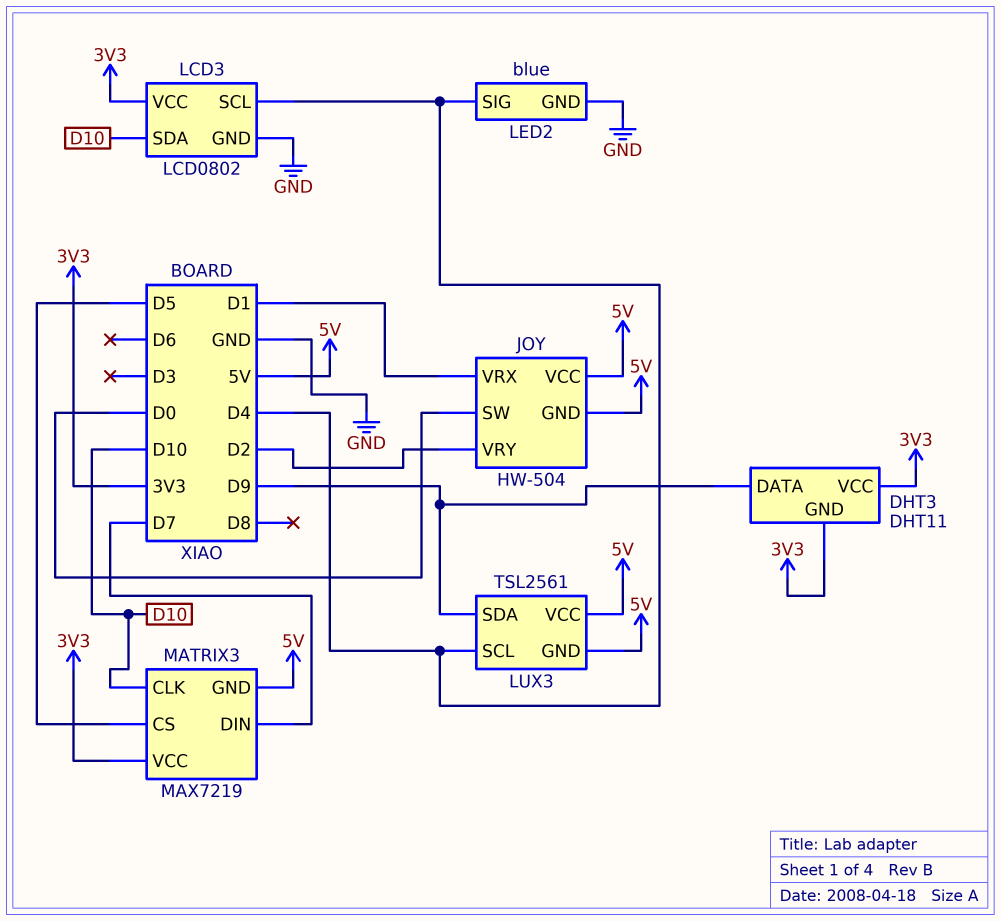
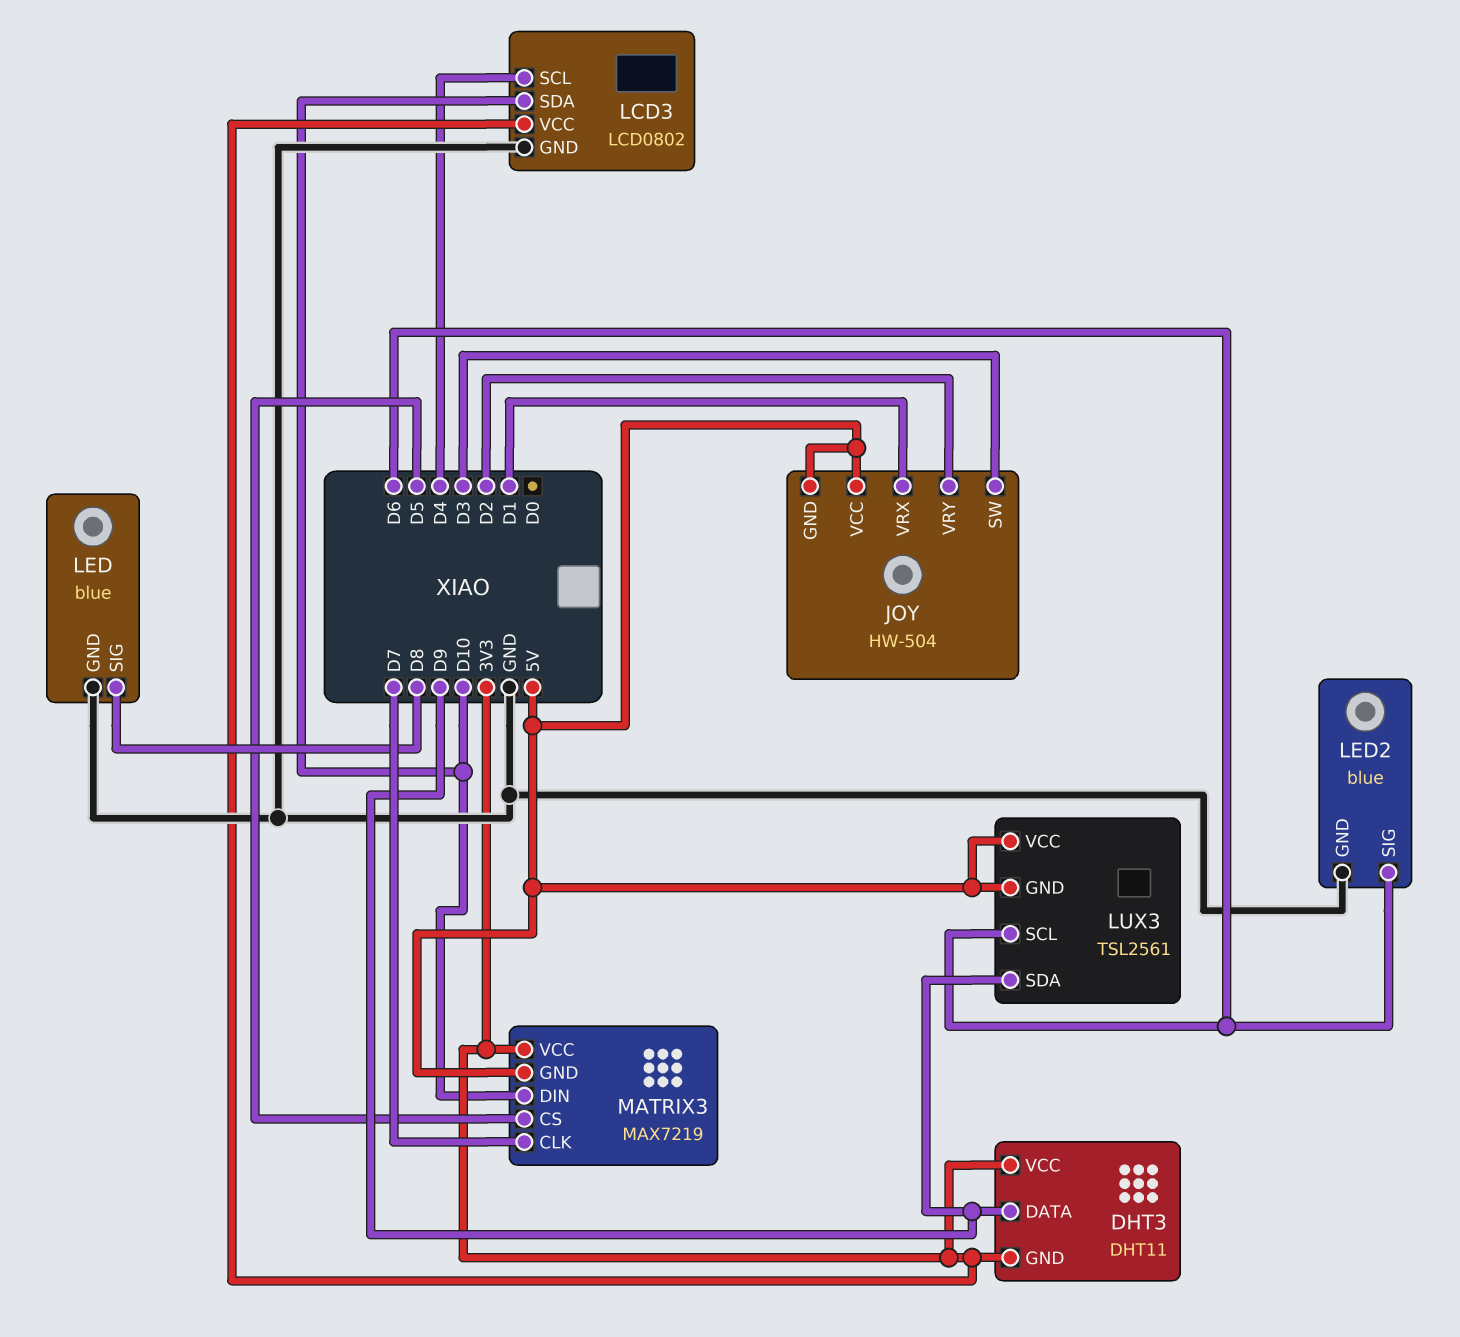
JOY pin SW: D0 -> D3
LED: none -> blue
LED pin GND: none -> GND
LED pin SIG: none -> D8
LED2 pin SIG: D4 -> D6
LUX3 pin SCL: D4 -> D6
MATRIX3 pin CLK: D10 -> D7
MATRIX3 pin DIN: D7 -> D10

